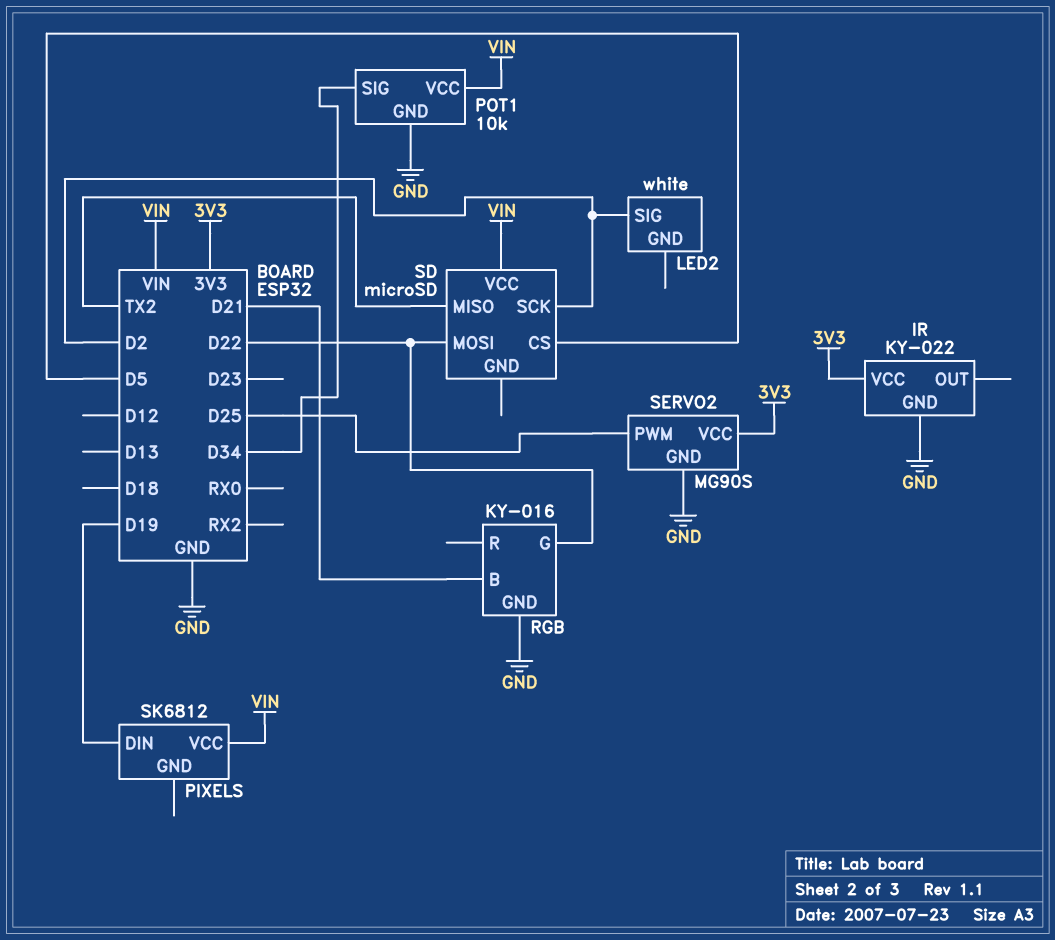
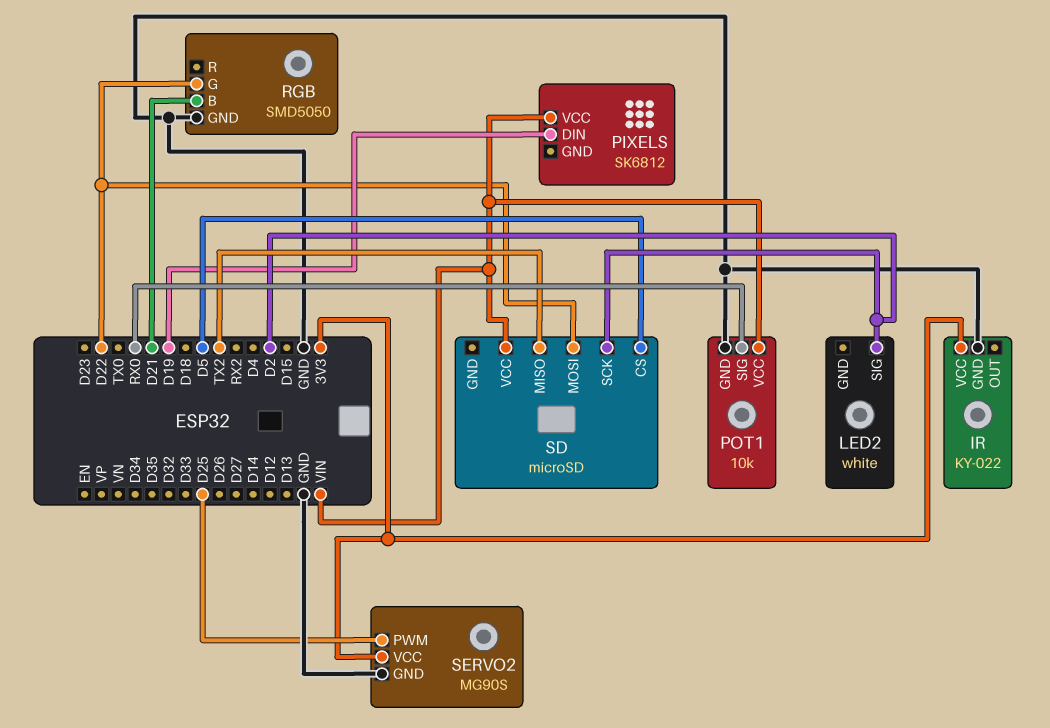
POT1 pin SIG: D34 -> RX0
RGB: KY-016 -> SMD5050

